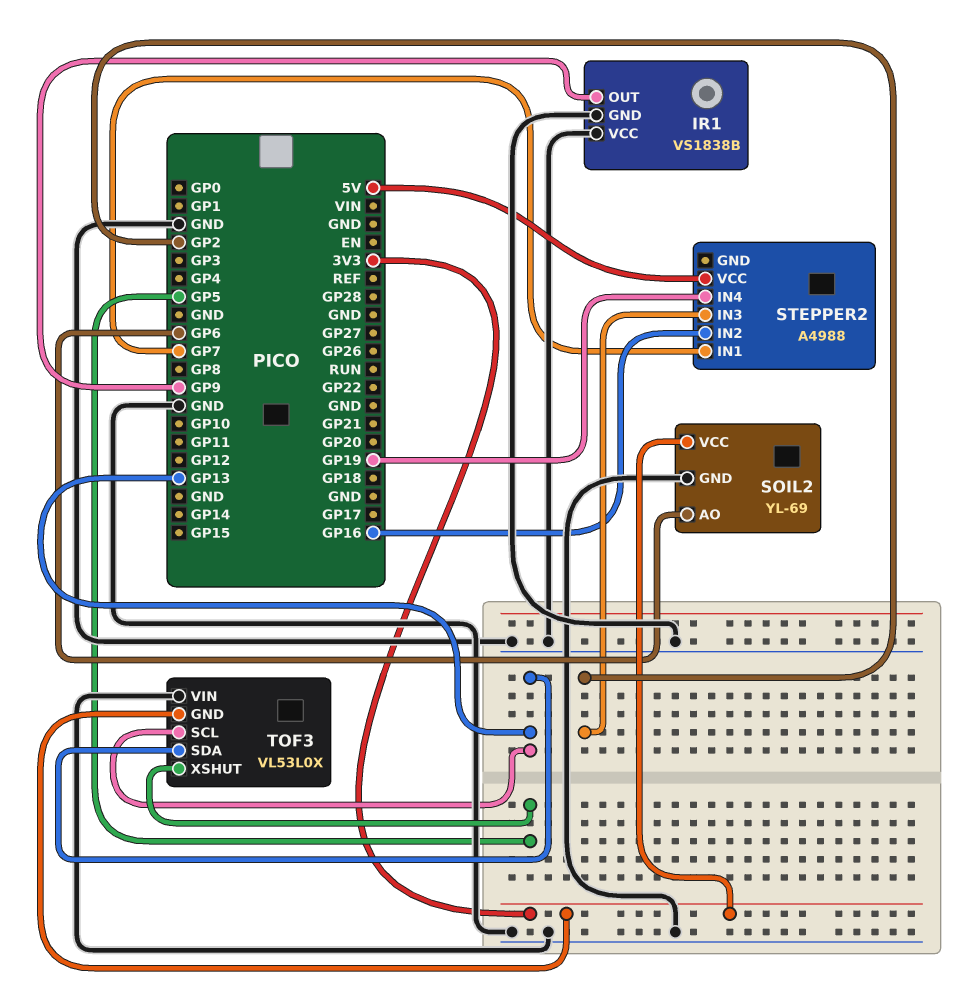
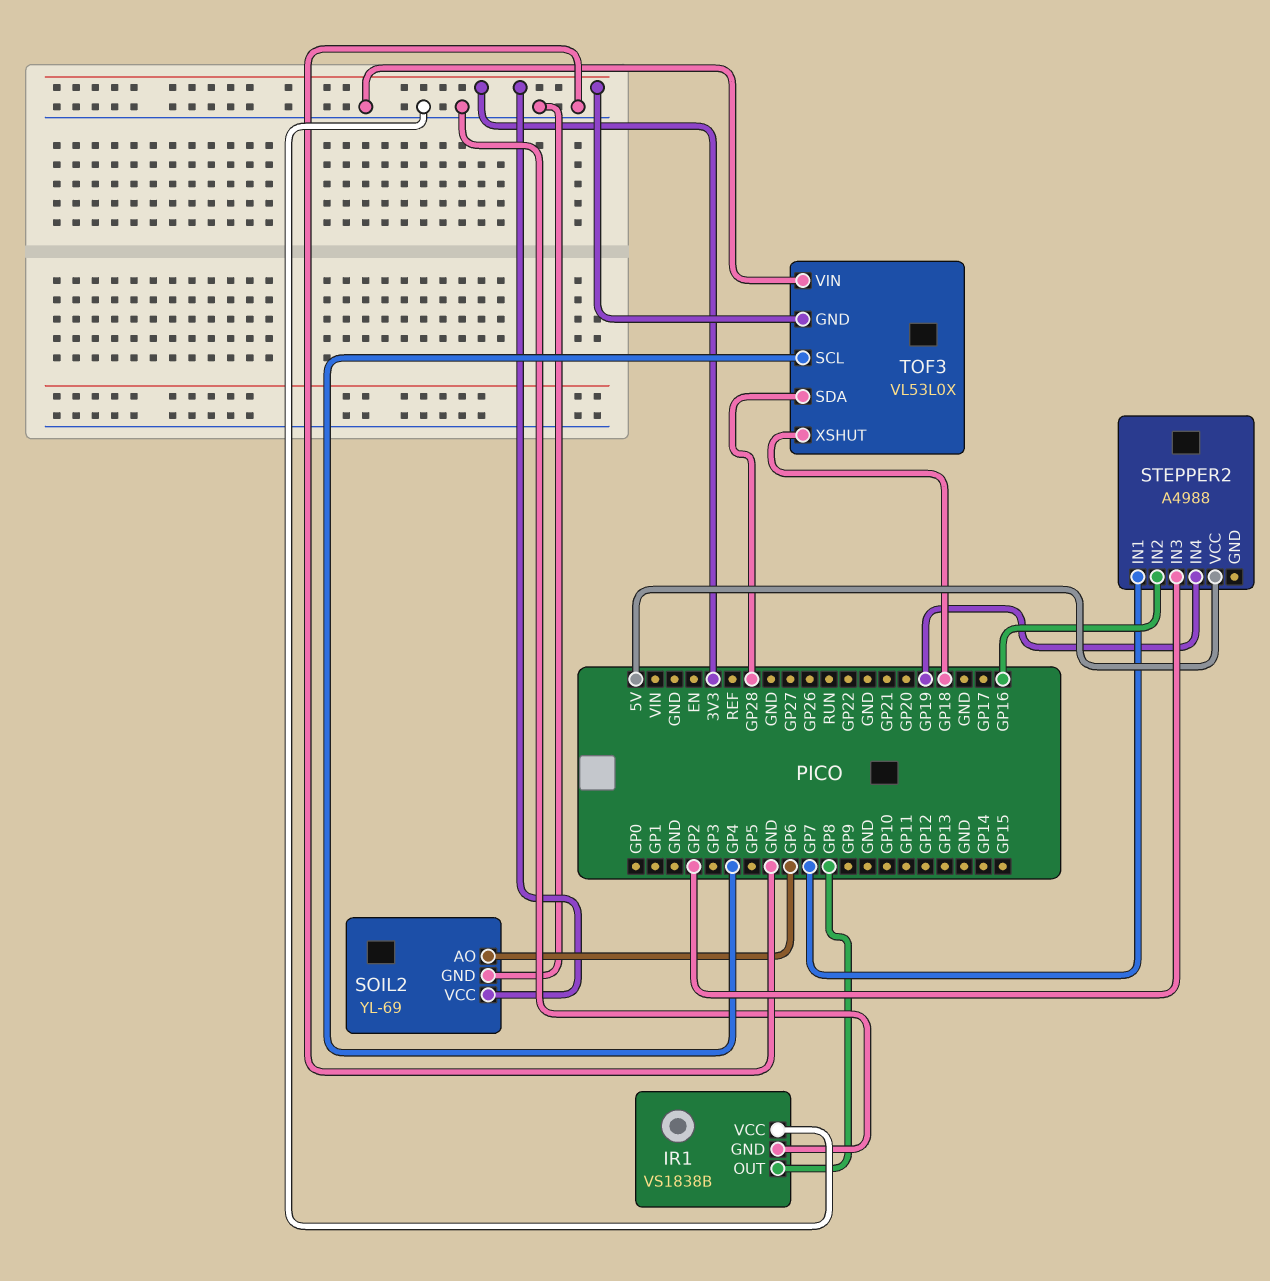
IR1 pin OUT: GP9 -> GP8
TOF3 pin SCL: GP13 -> GP4
TOF3 pin SDA: GP13 -> GP28
TOF3 pin XSHUT: GP5 -> GP18

